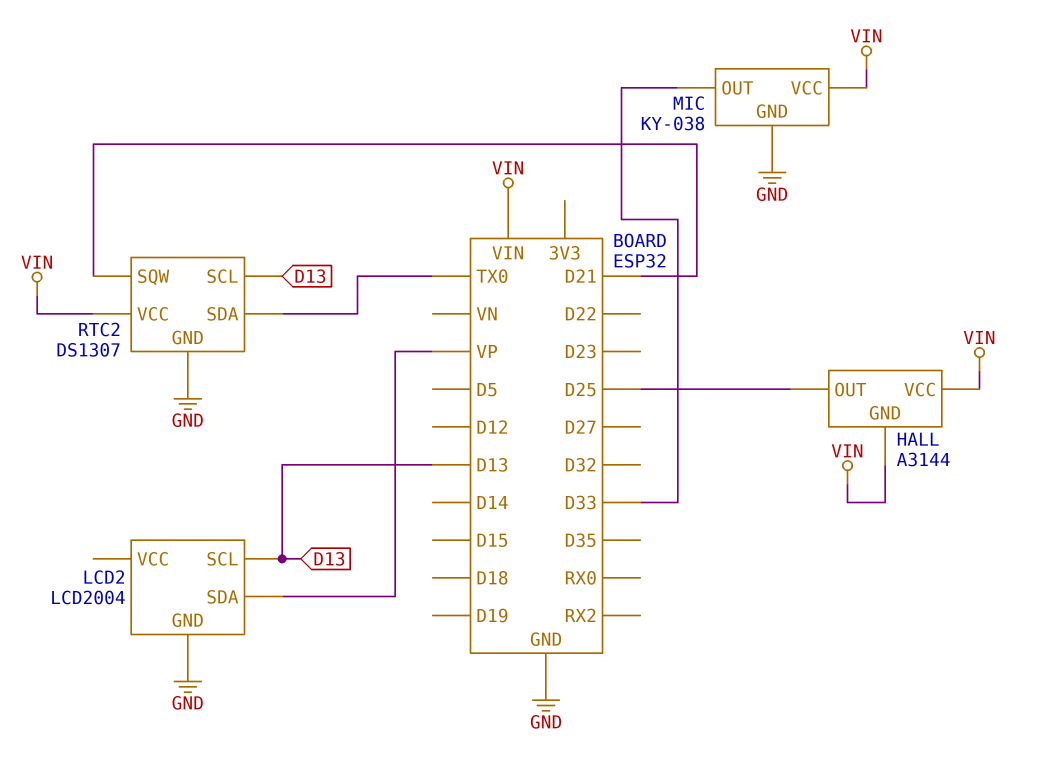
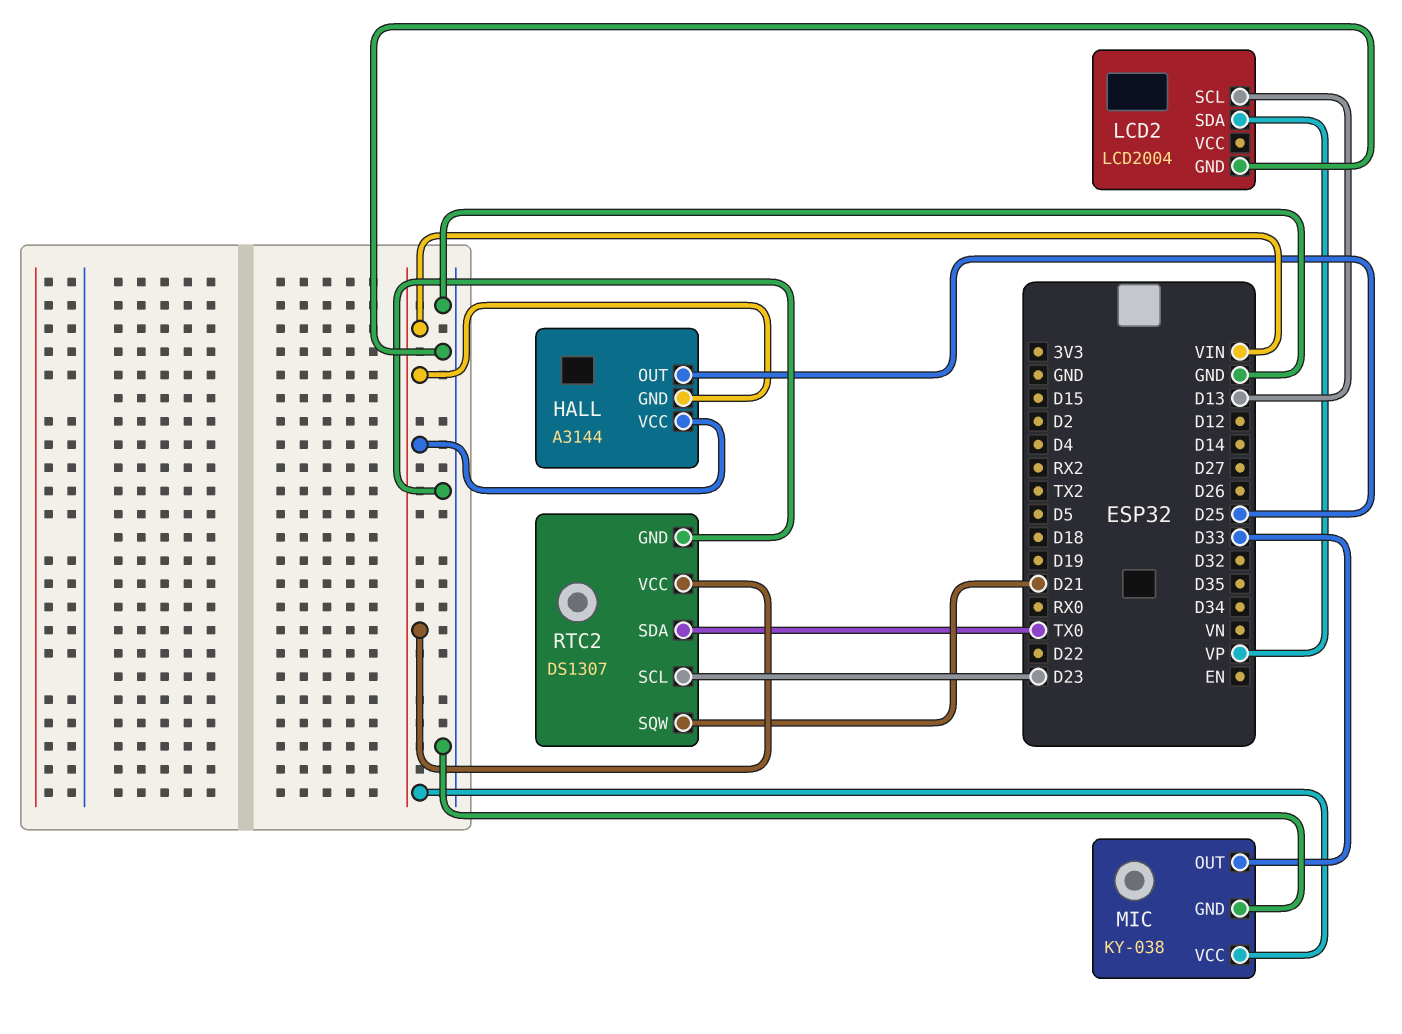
RTC2 pin SCL: D13 -> D23

